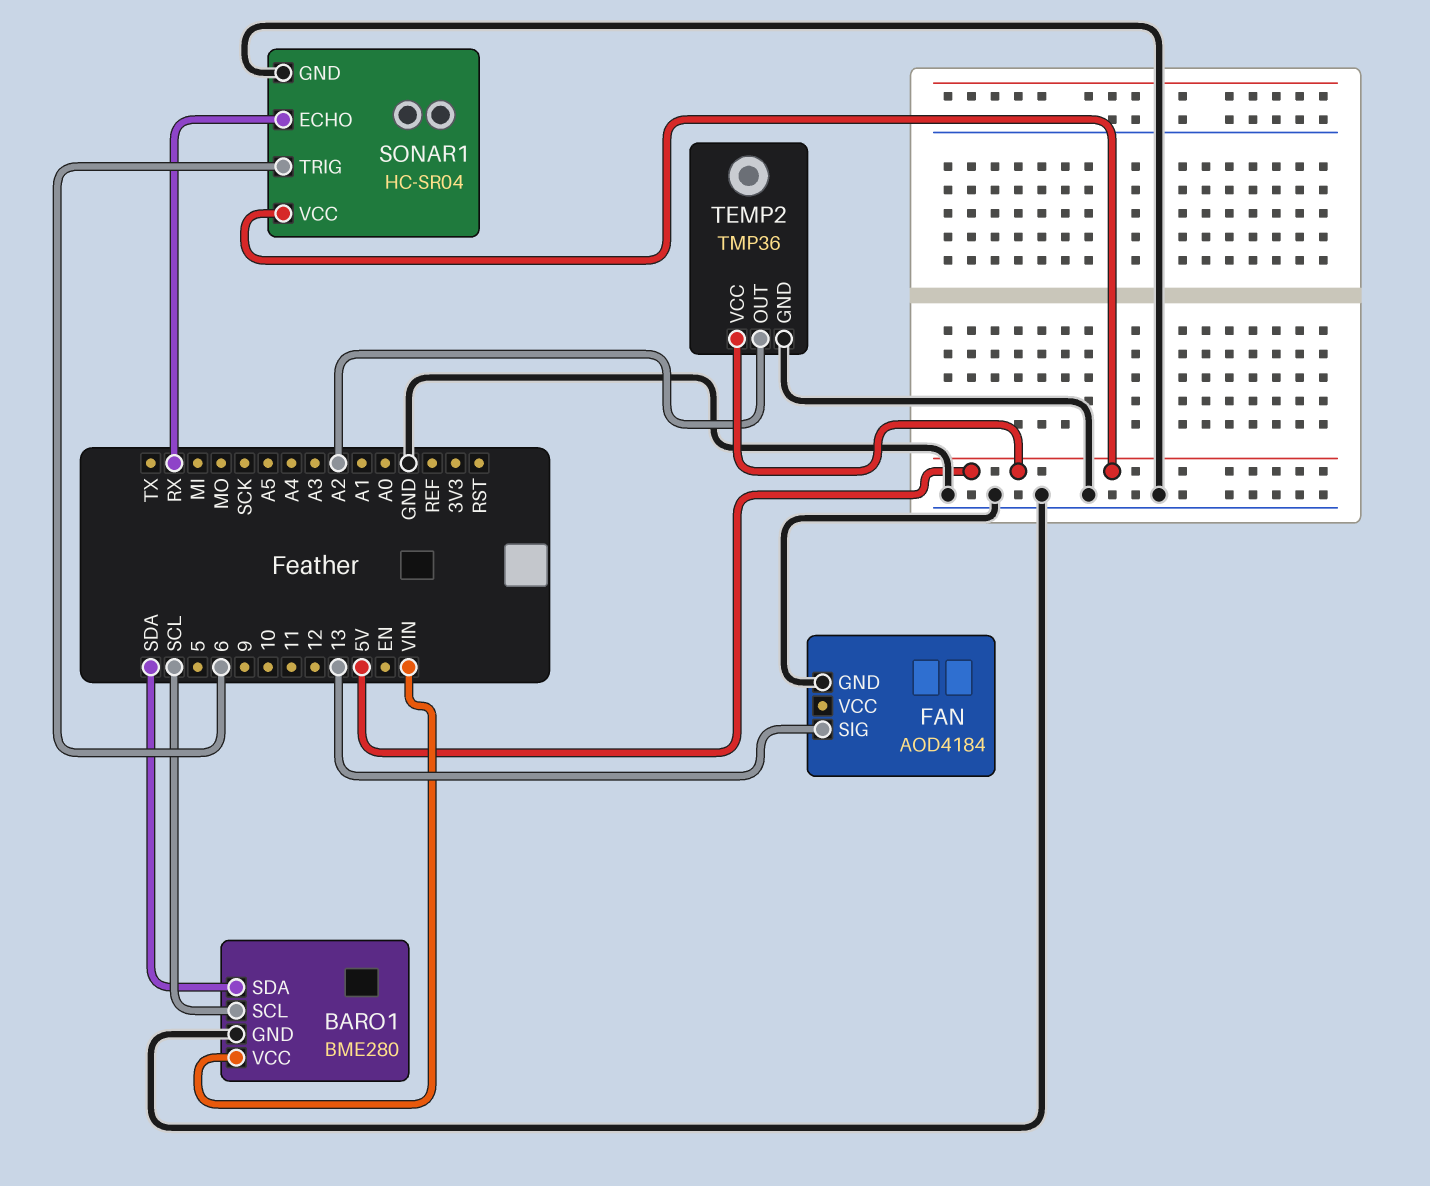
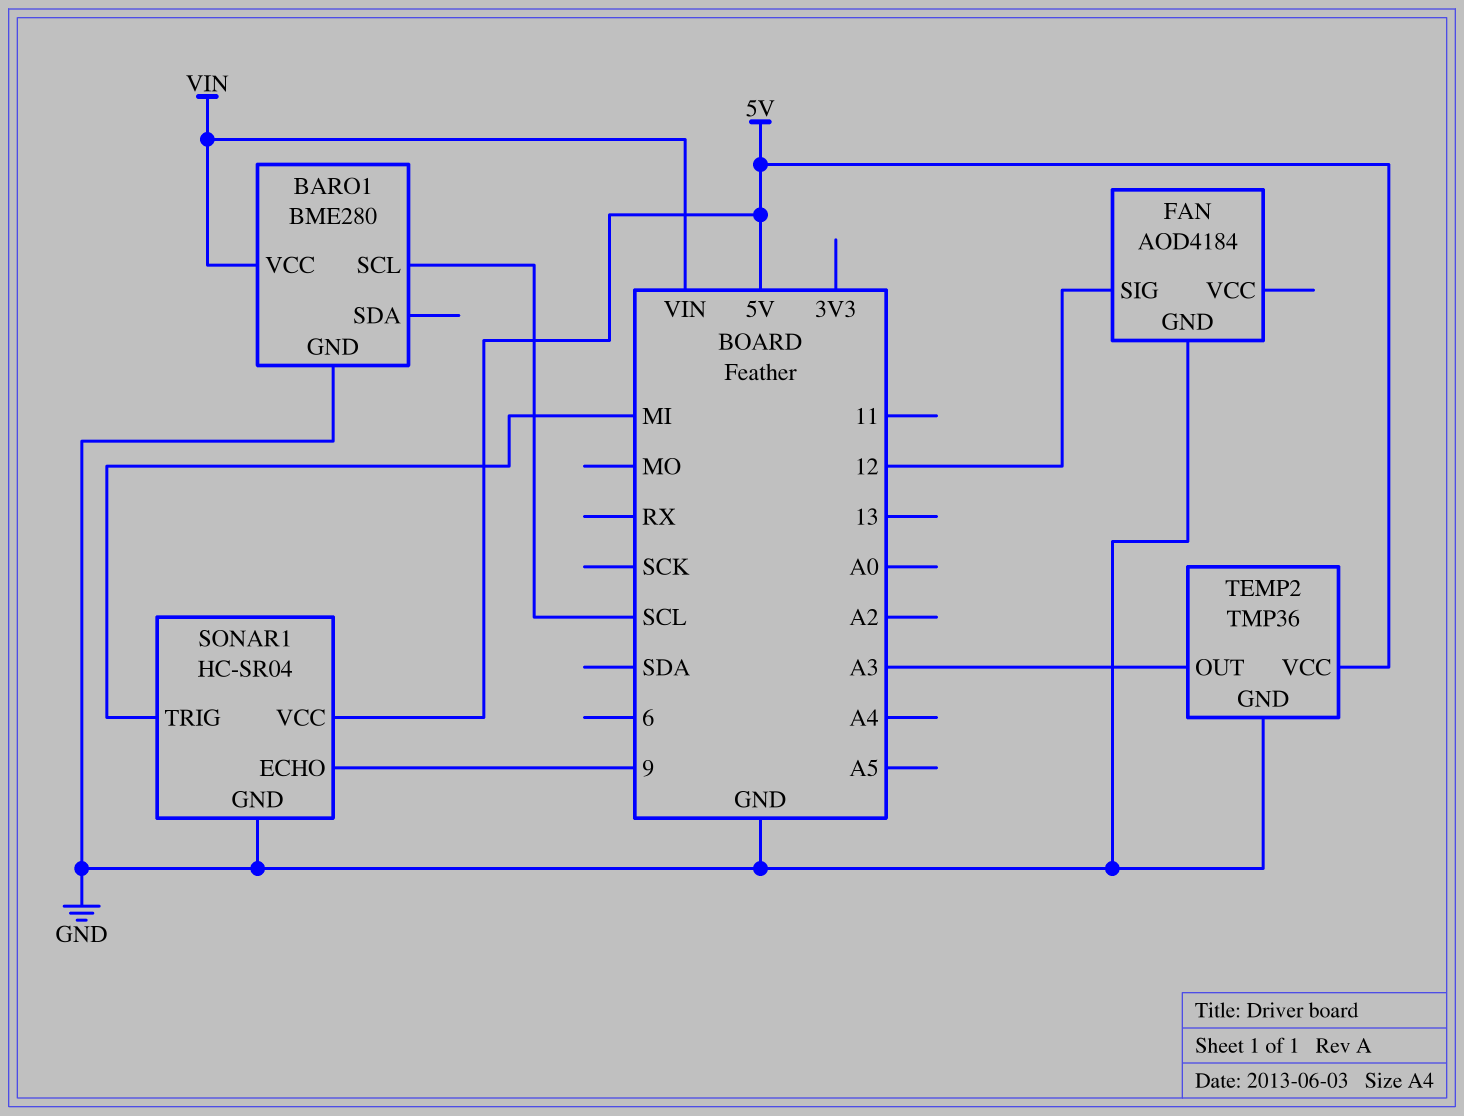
BARO1 pin SDA: SDA -> none
FAN pin SIG: 13 -> 12
SONAR1 pin ECHO: RX -> 9
SONAR1 pin TRIG: 6 -> MI
TEMP2 pin OUT: A2 -> A3

